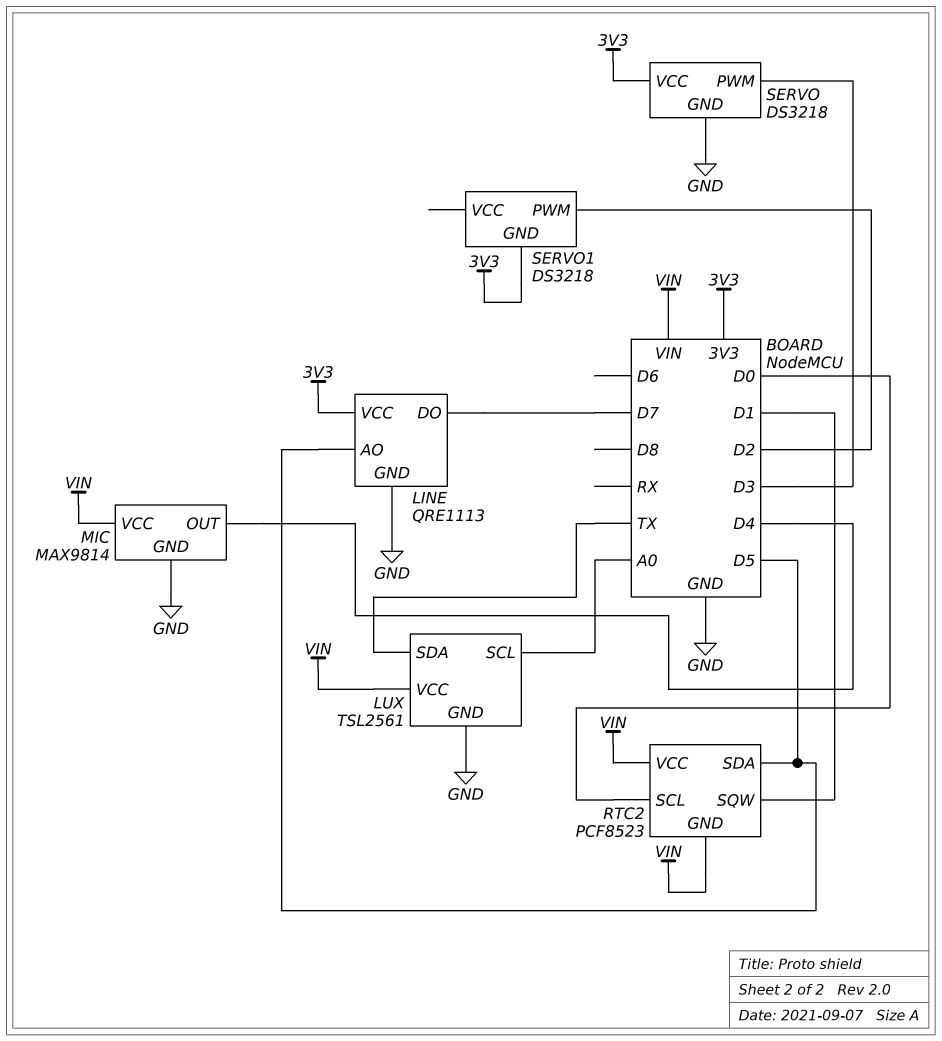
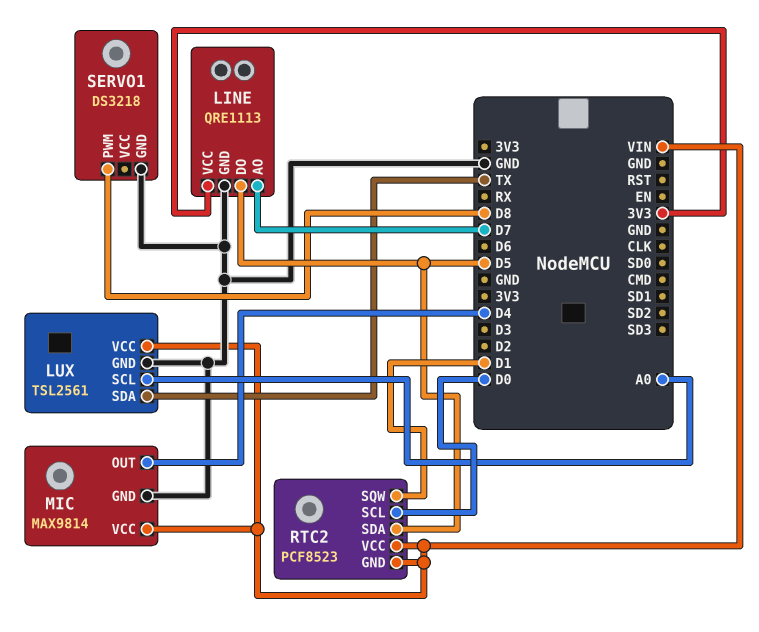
LINE pin AO: D5 -> D7
LINE pin DO: D7 -> D5
SERVO: DS3218 -> none
SERVO pin GND: GND -> none
SERVO pin PWM: D3 -> none
SERVO pin VCC: 3V3 -> none
SERVO1 pin GND: 3V3 -> GND
SERVO1 pin PWM: D2 -> D8

